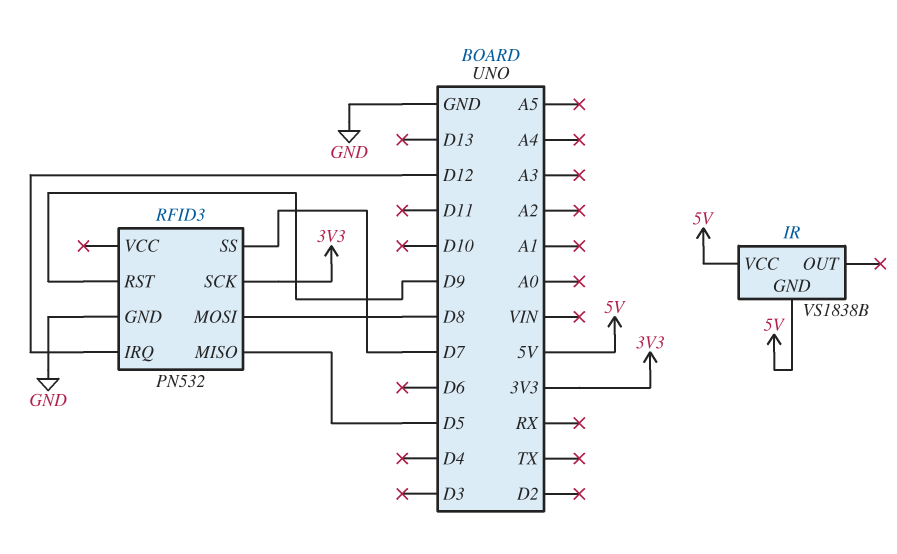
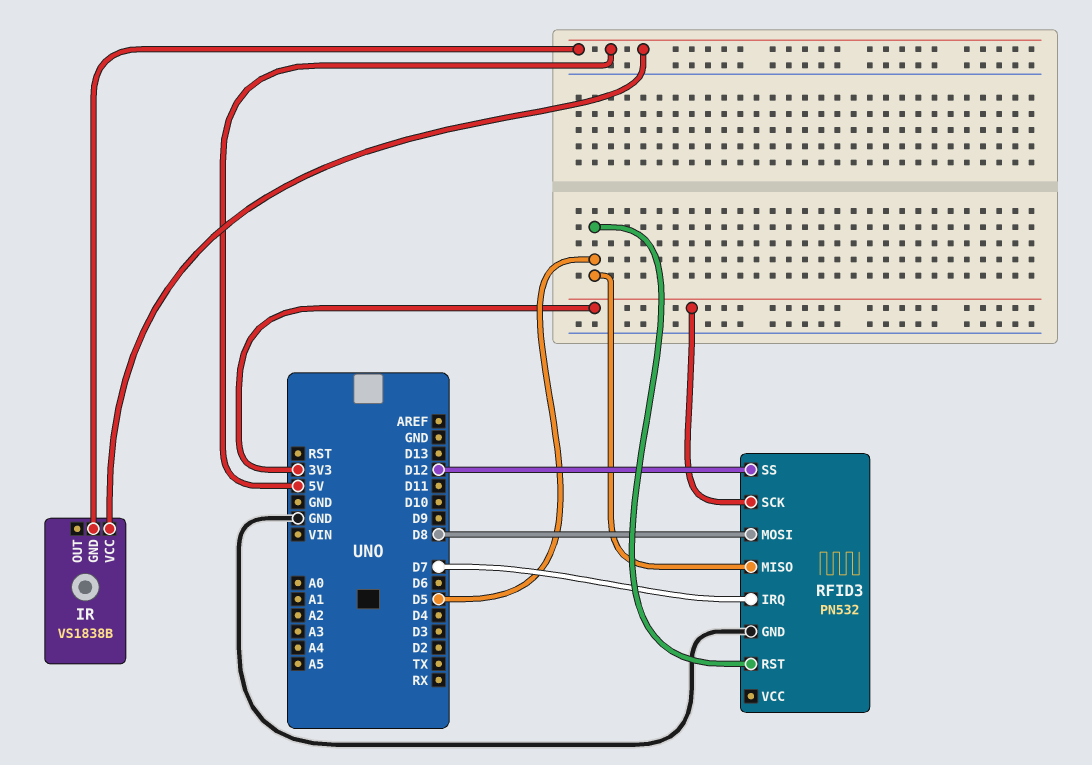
RFID3 pin IRQ: D12 -> D7
RFID3 pin RST: D9 -> D5
RFID3 pin SS: D7 -> D12

